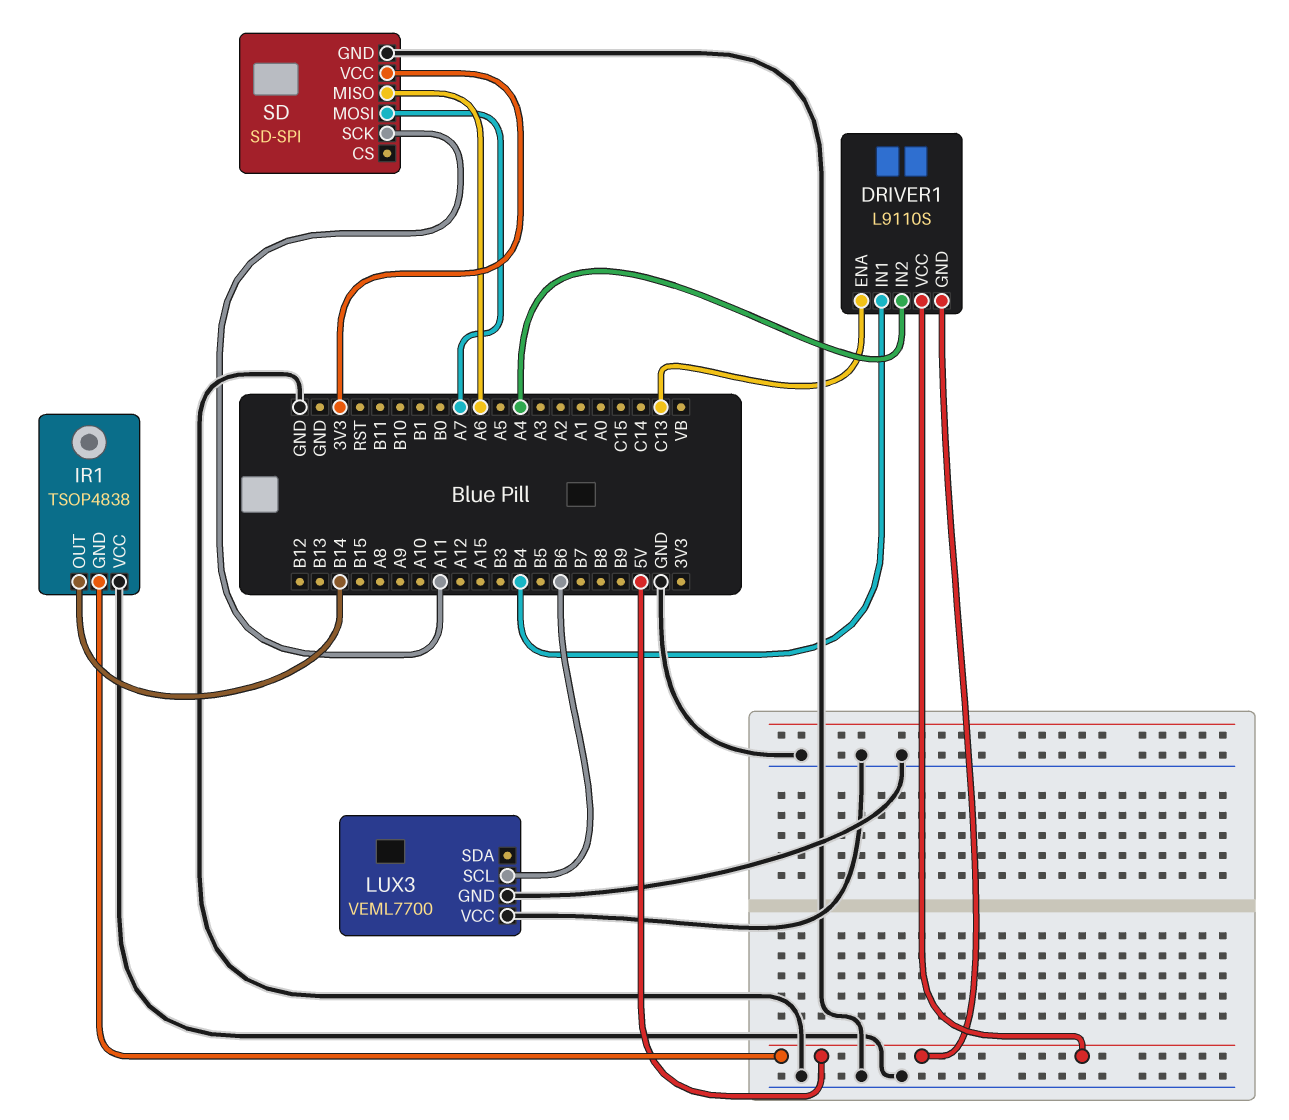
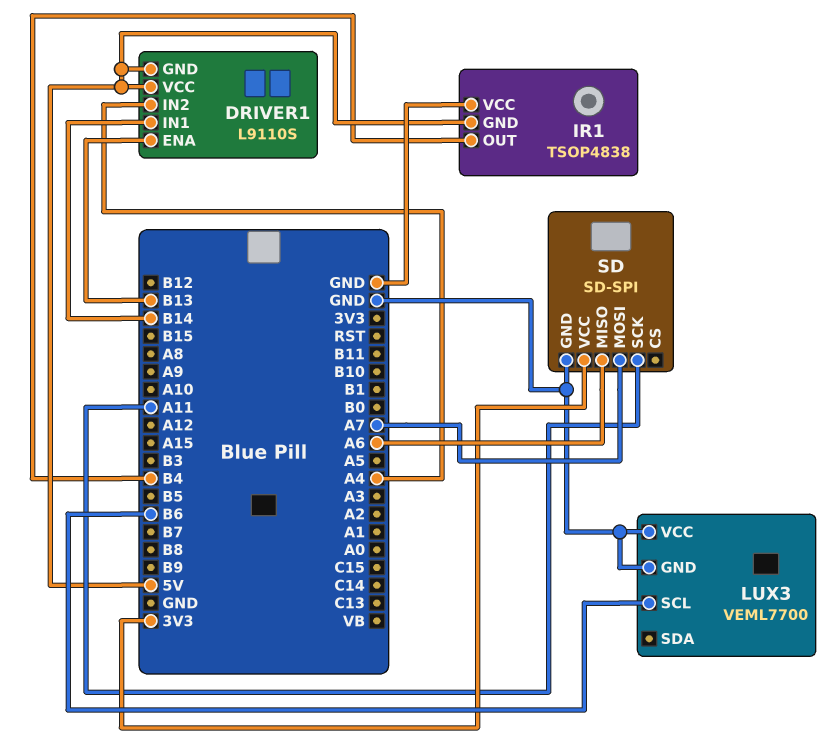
DRIVER1 pin ENA: C13 -> B13
DRIVER1 pin IN1: B4 -> B14
IR1 pin OUT: B14 -> B4

